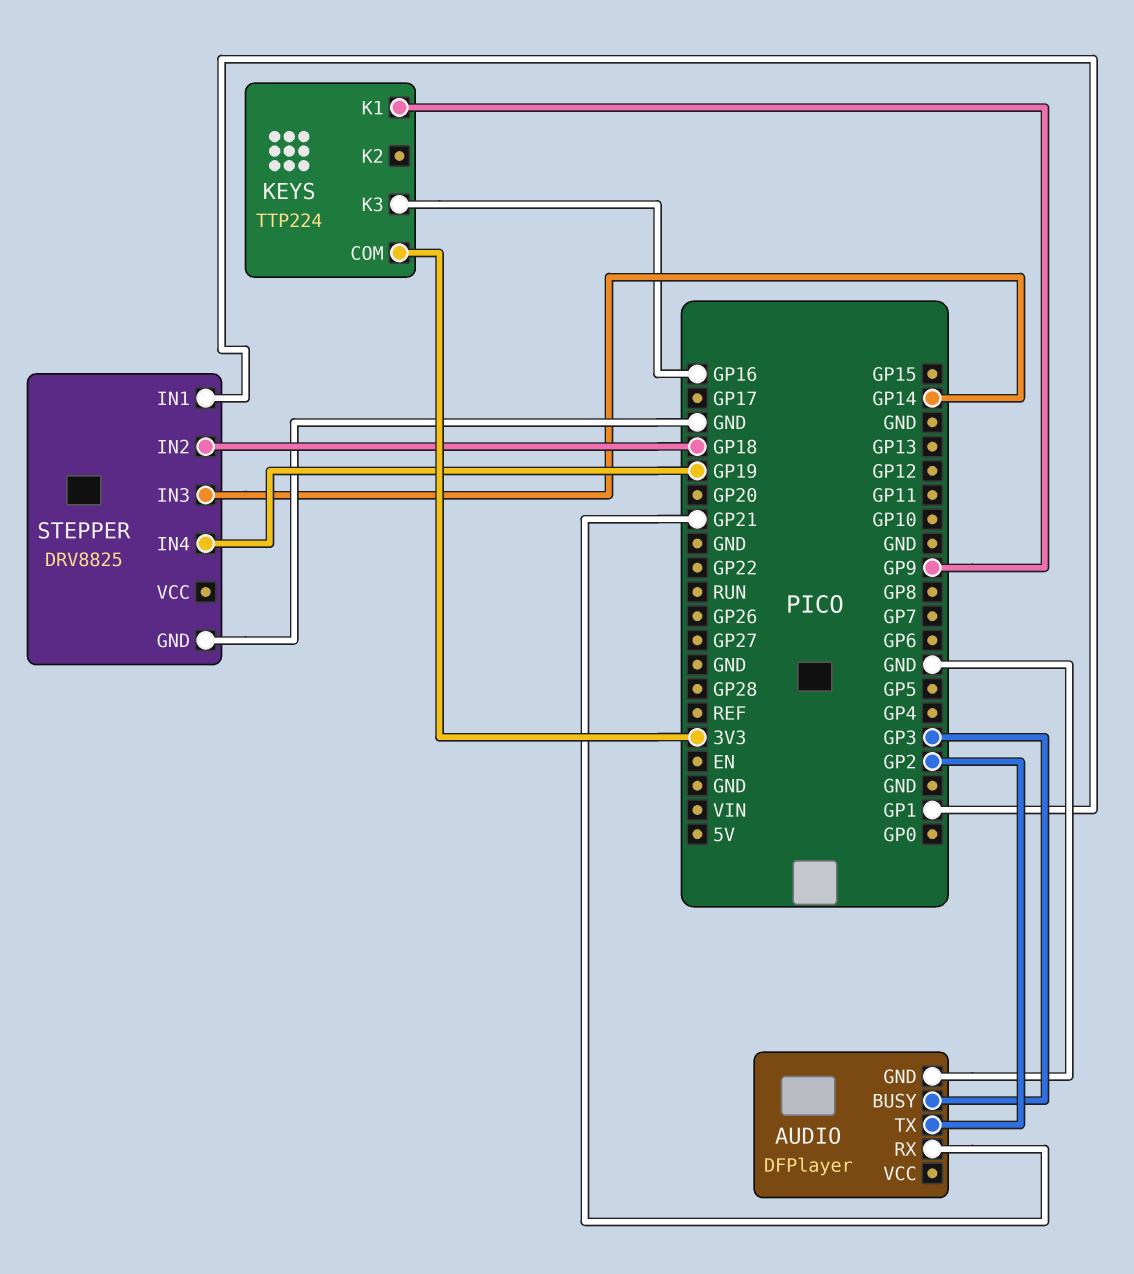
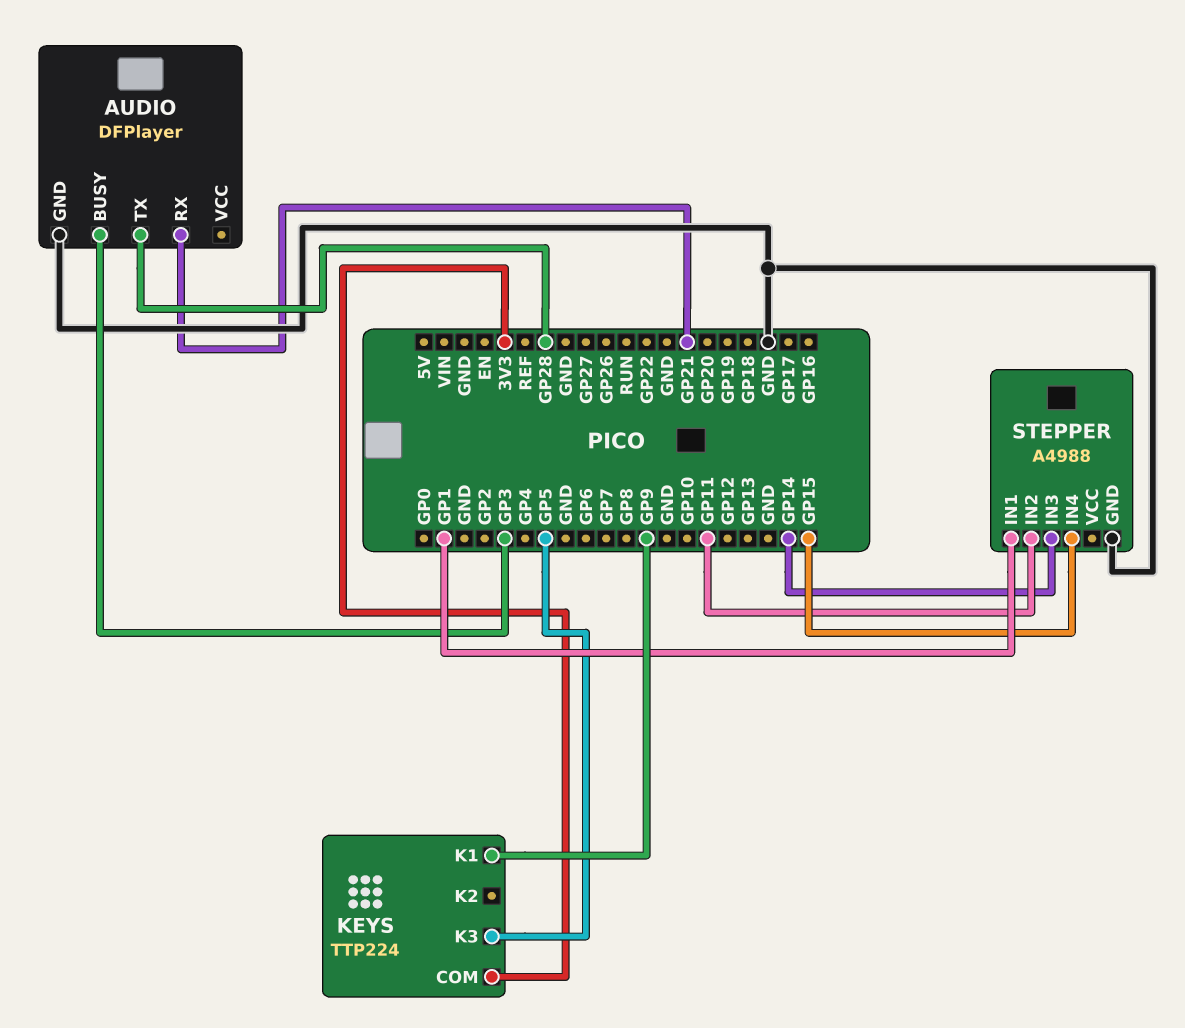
AUDIO pin TX: GP2 -> GP28
KEYS pin K3: GP16 -> GP5
STEPPER: DRV8825 -> A4988
STEPPER pin IN2: GP18 -> GP11
STEPPER pin IN4: GP19 -> GP15

